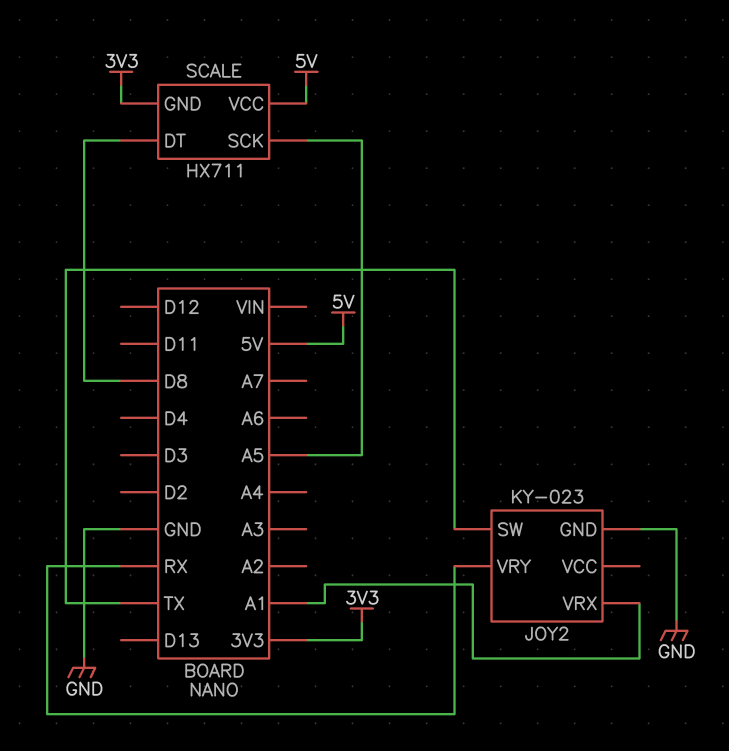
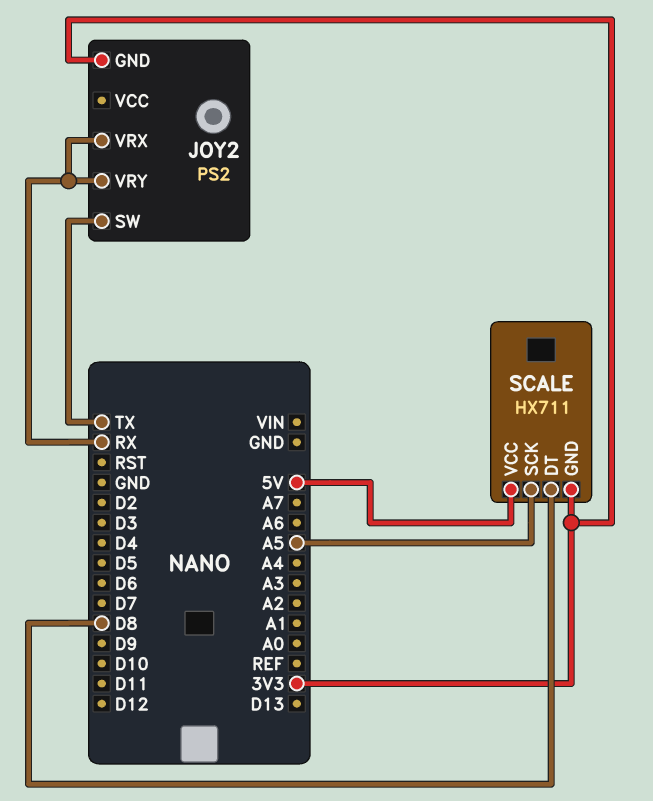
JOY2: KY-023 -> PS2
JOY2 pin GND: GND -> 3V3
JOY2 pin VRX: A1 -> RX

